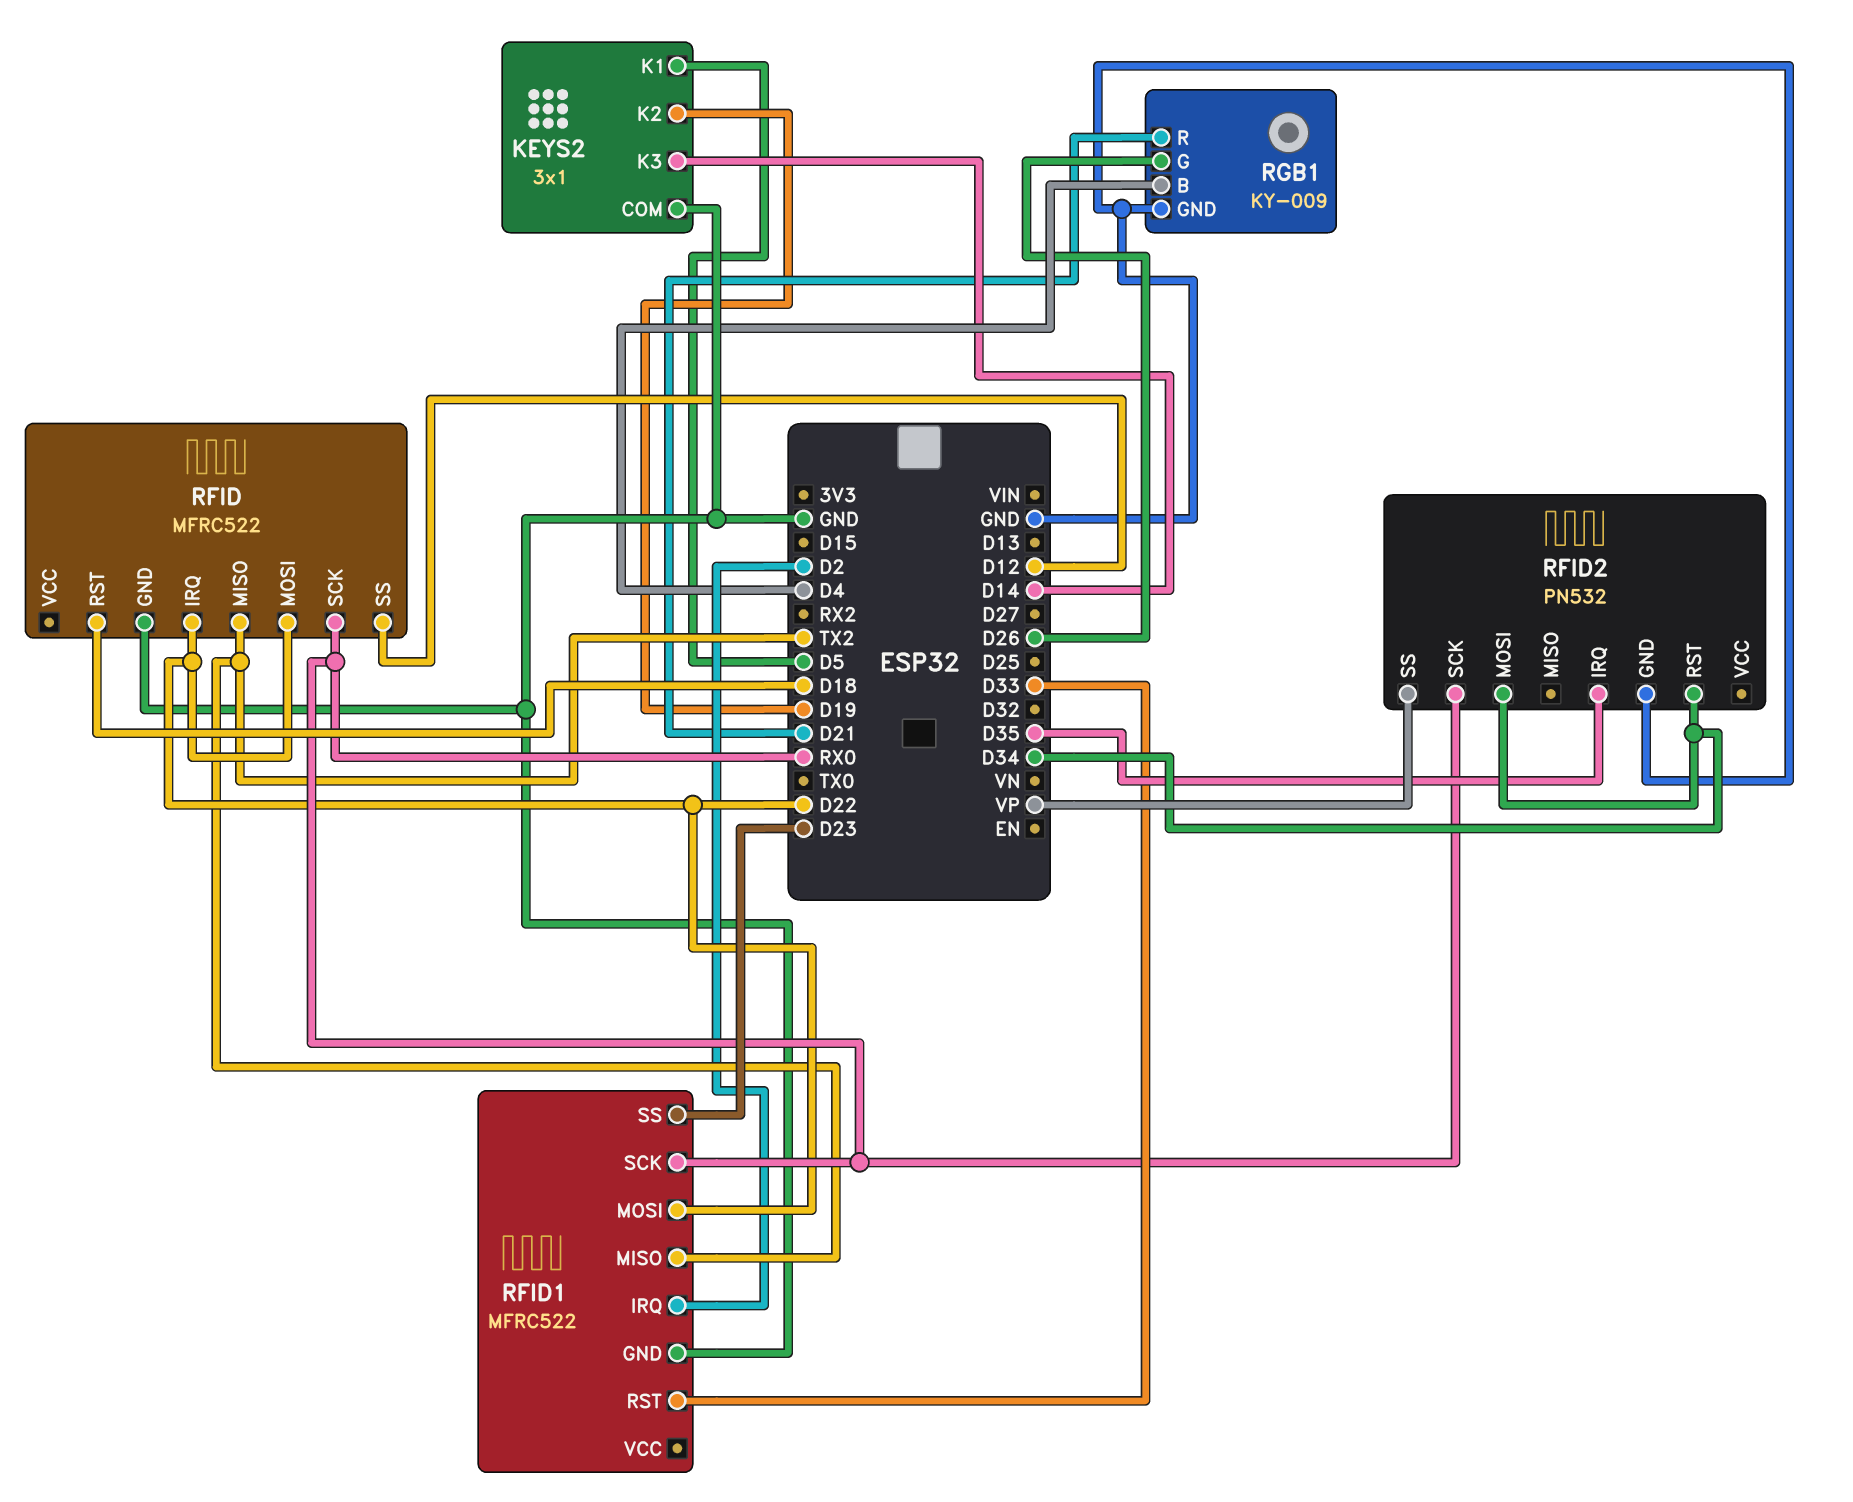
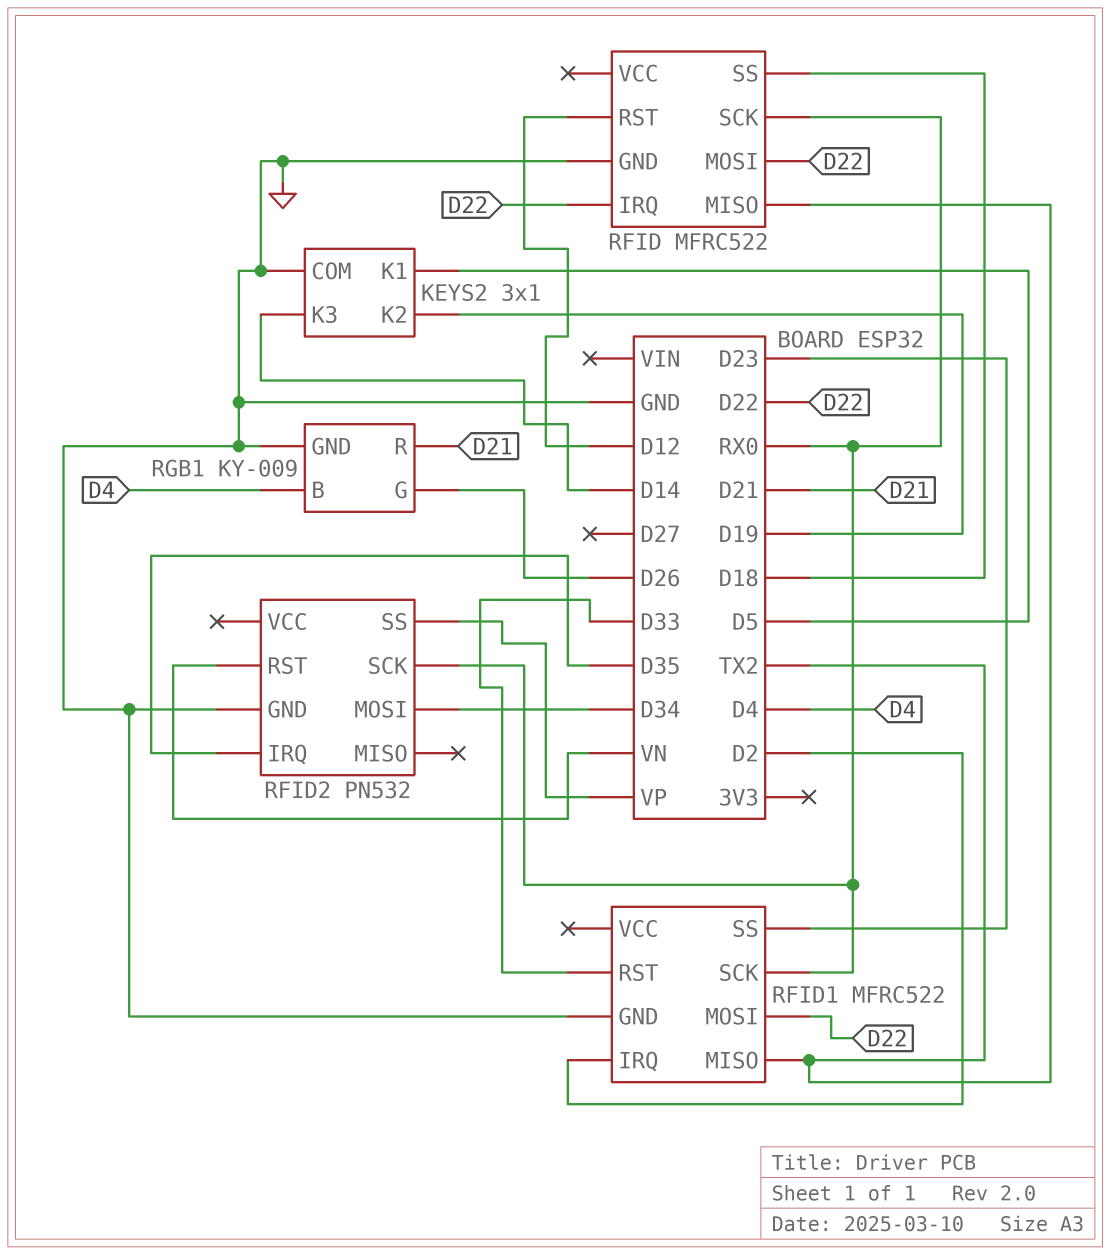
RFID pin RST: D18 -> D12
RFID pin SS: D12 -> D18
RFID2 pin RST: D34 -> VN

